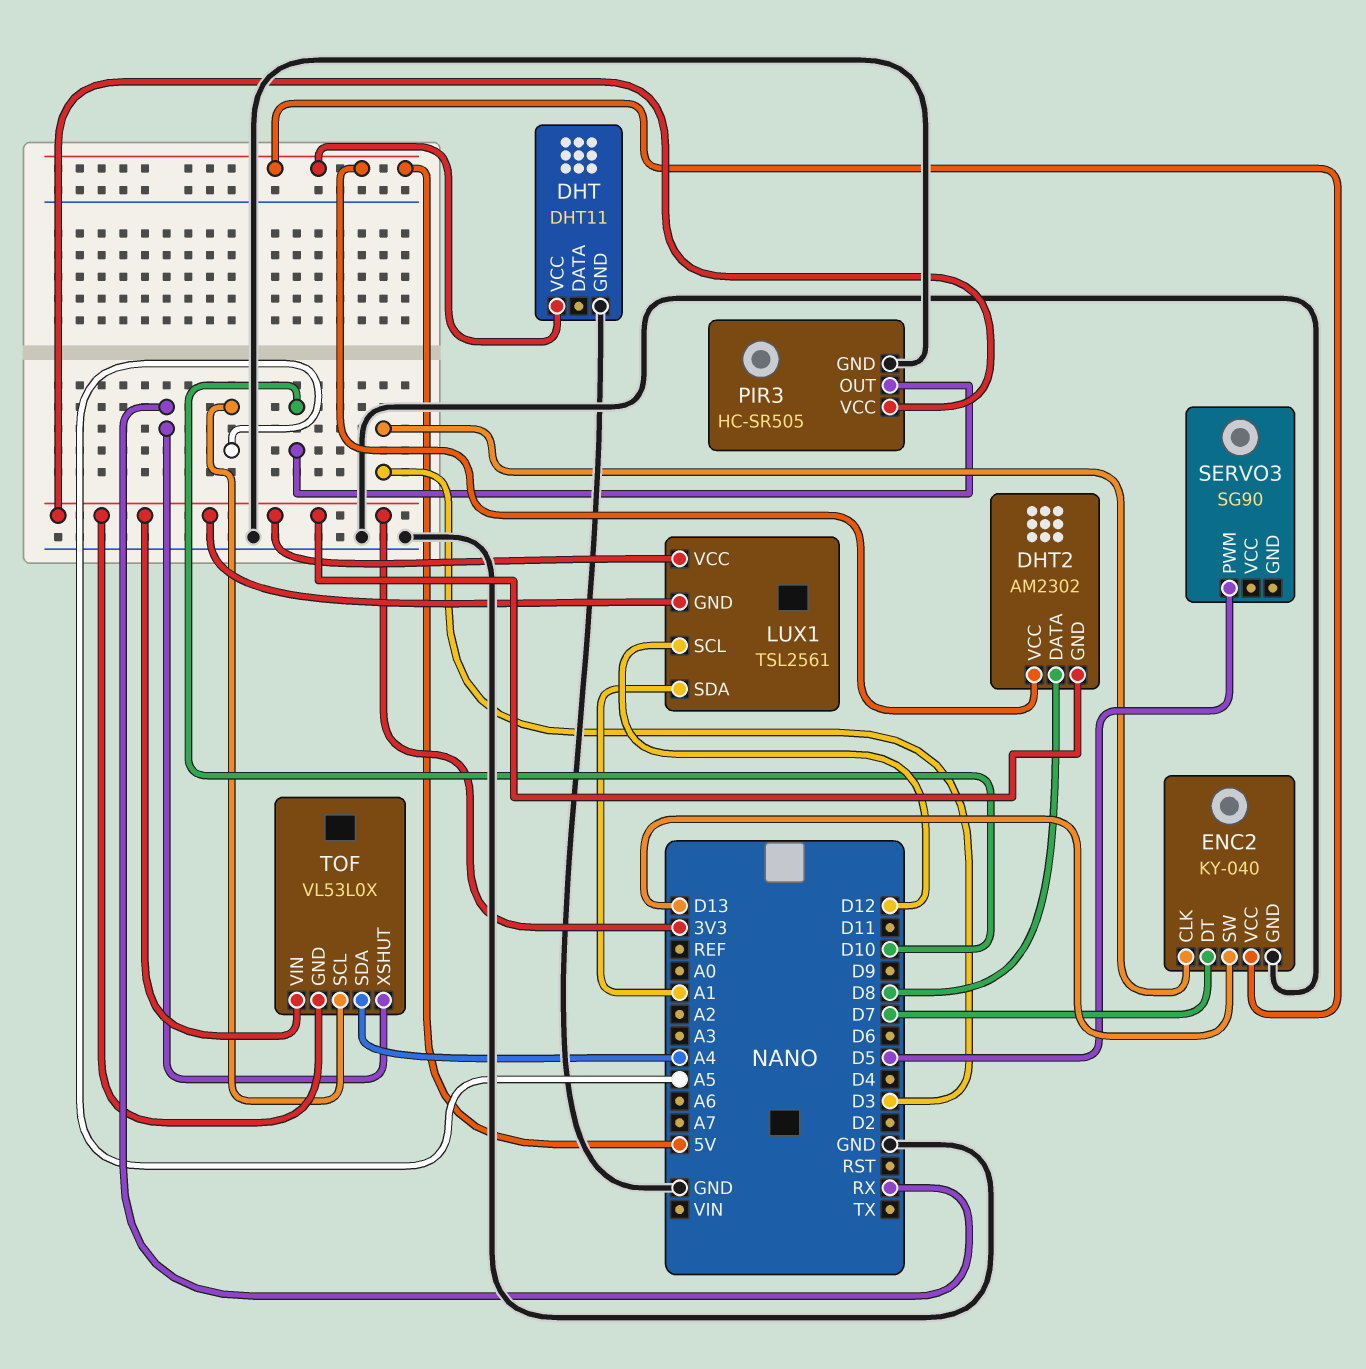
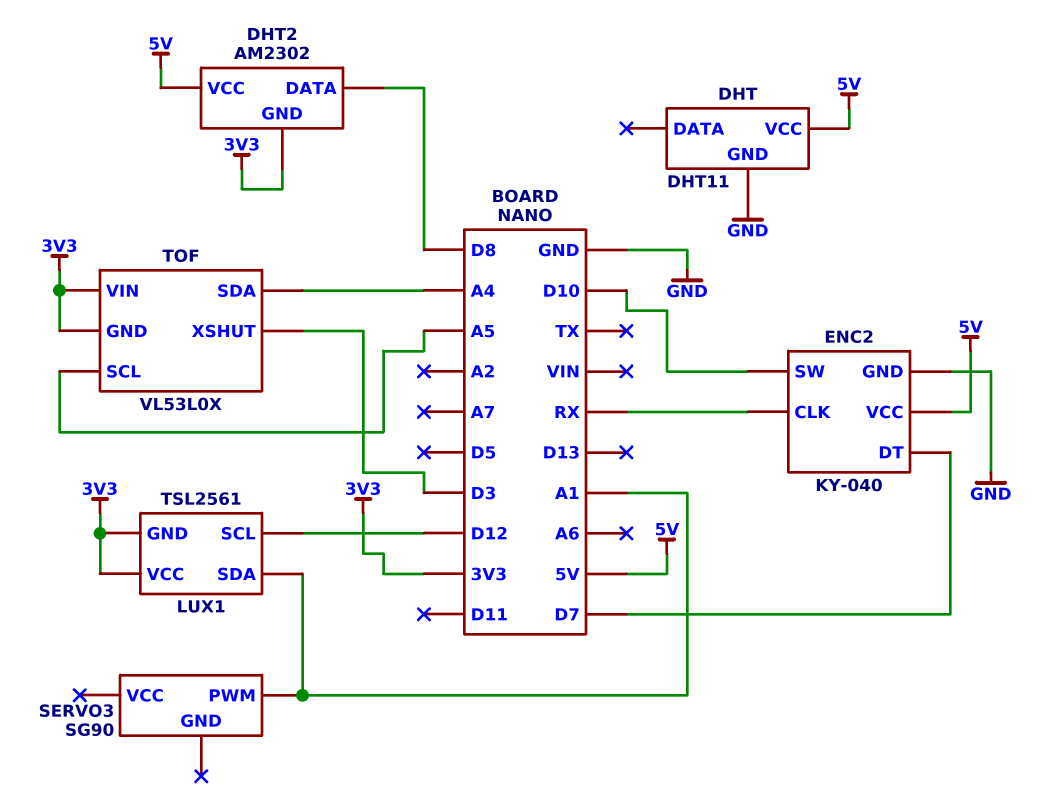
ENC2 pin CLK: D3 -> RX
ENC2 pin SW: D13 -> D10
PIR3: HC-SR505 -> none
PIR3 pin GND: GND -> none
PIR3 pin OUT: D10 -> none
PIR3 pin VCC: 3V3 -> none
SERVO3 pin PWM: D5 -> A1
TOF pin XSHUT: RX -> D3

